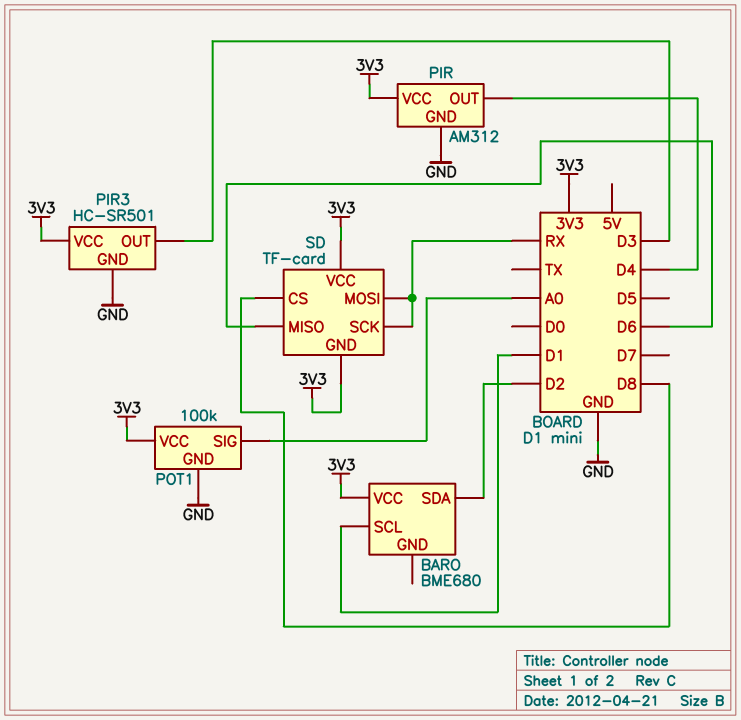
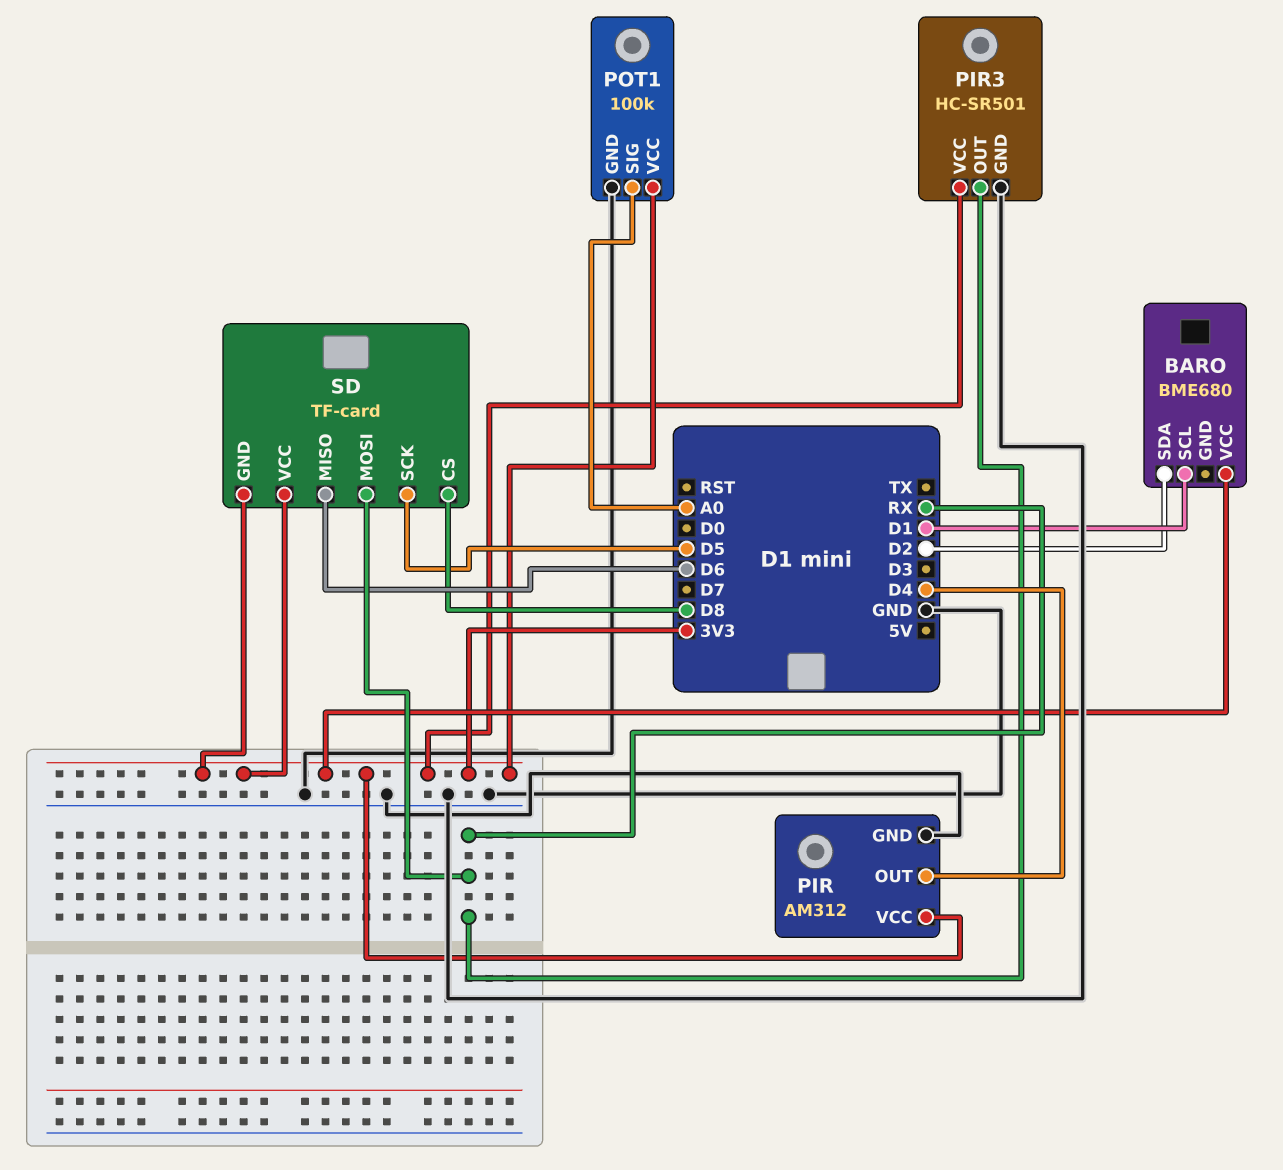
PIR3 pin OUT: D3 -> RX
SD pin SCK: RX -> D5

